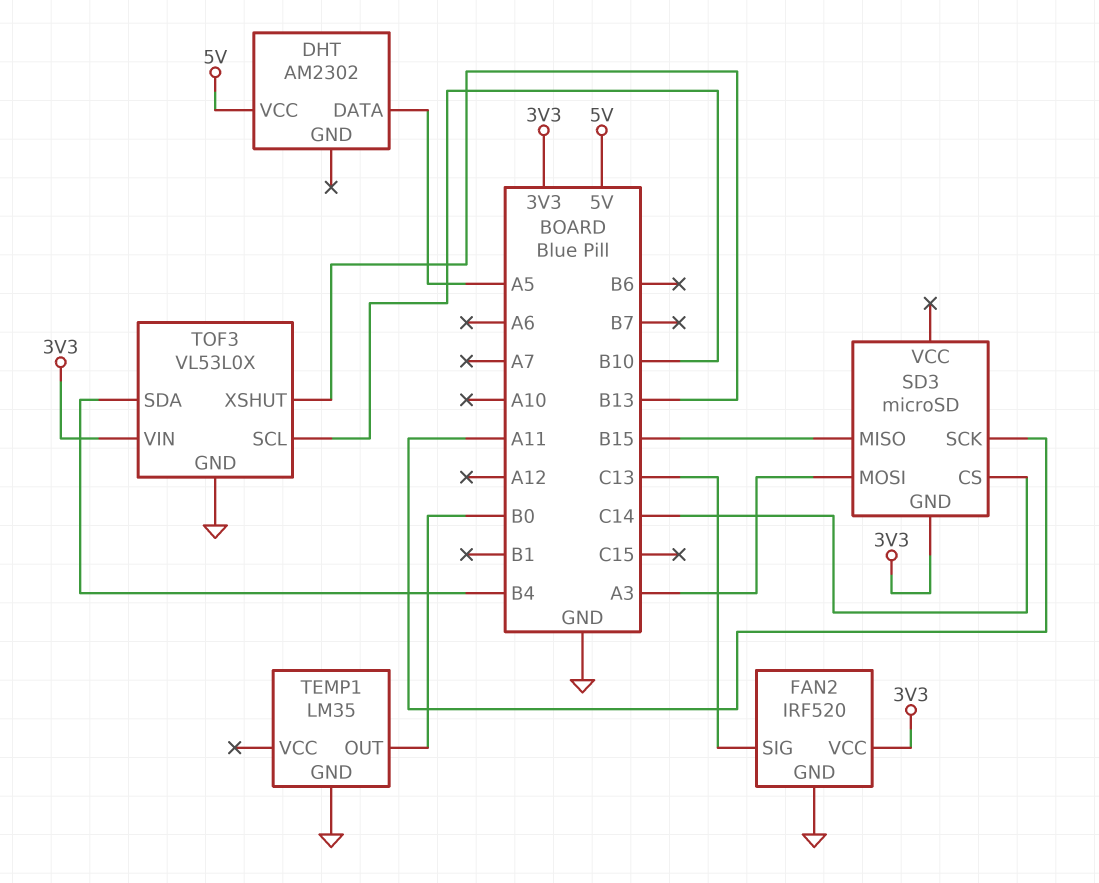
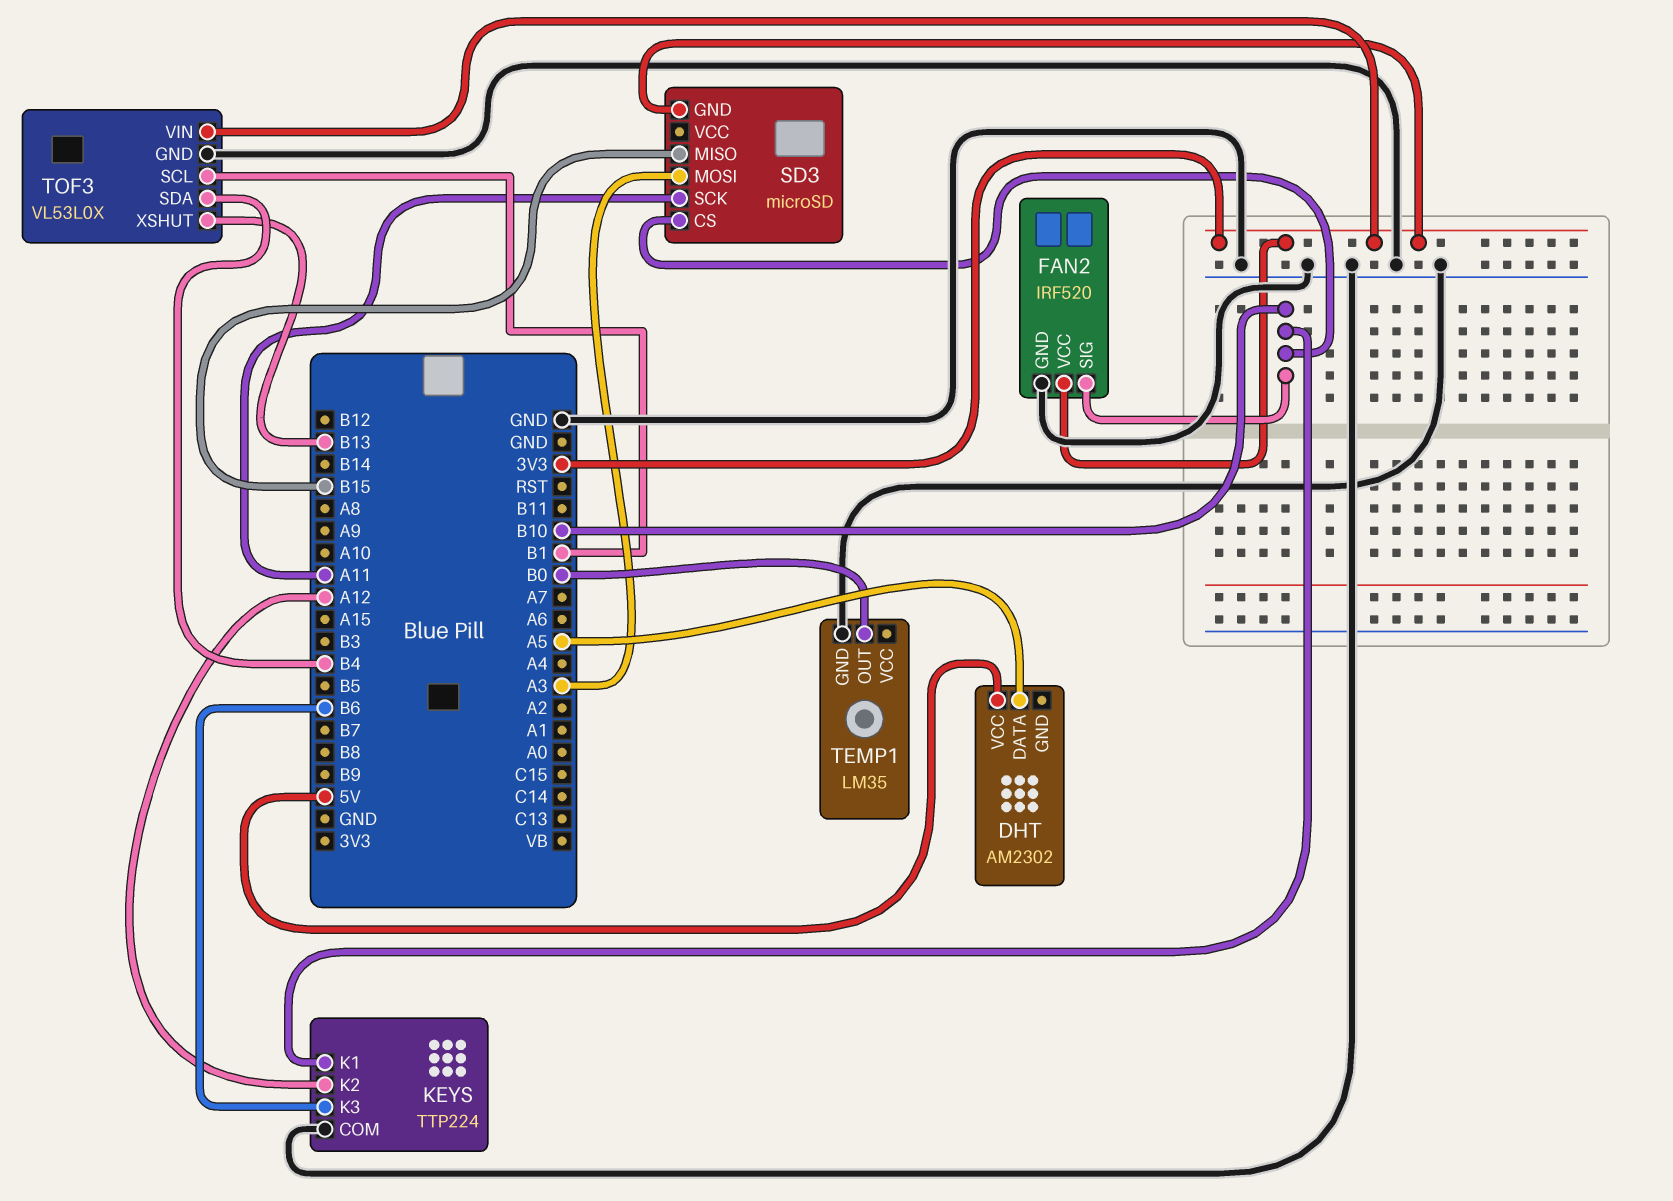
FAN2 pin SIG: C13 -> B10
KEYS: none -> TTP224
KEYS pin COM: none -> GND
KEYS pin K1: none -> B10
KEYS pin K2: none -> A12
KEYS pin K3: none -> B6
SD3 pin CS: C14 -> B10
TOF3 pin SCL: B10 -> B1

